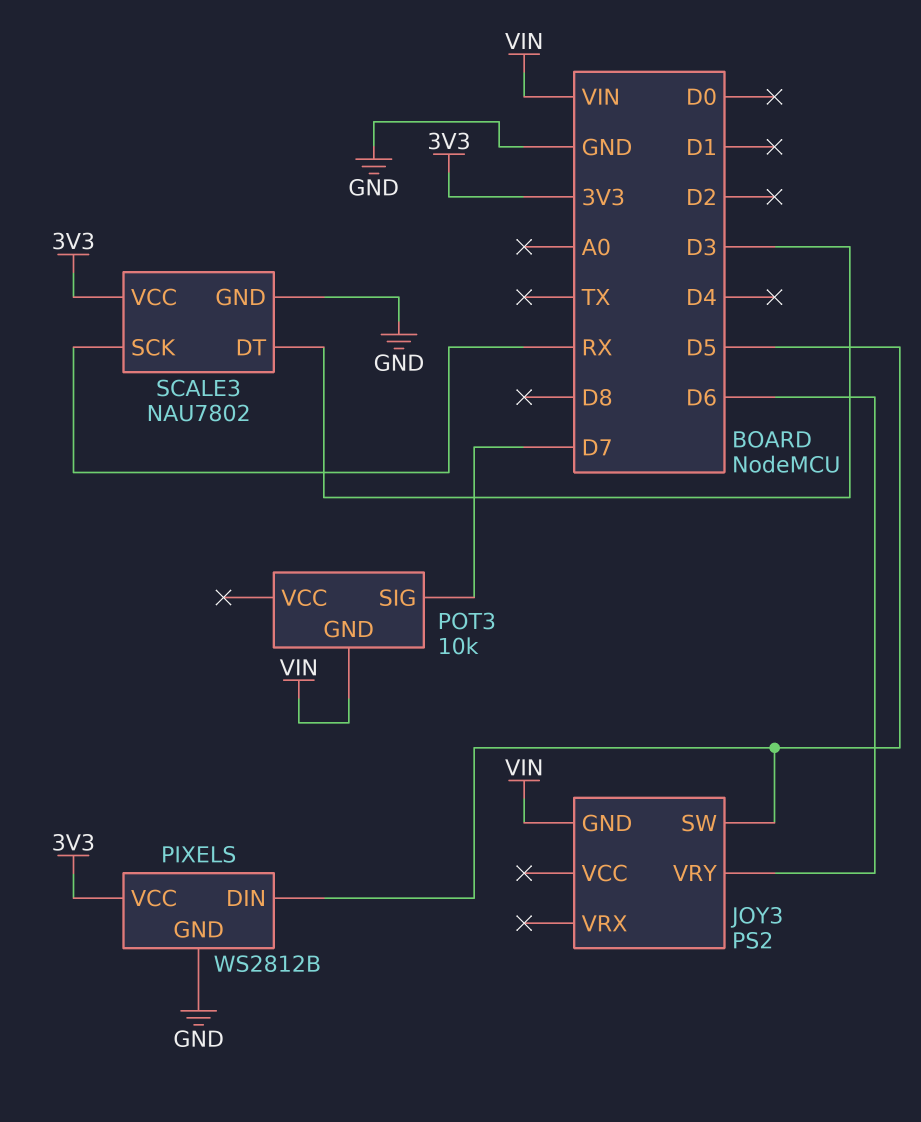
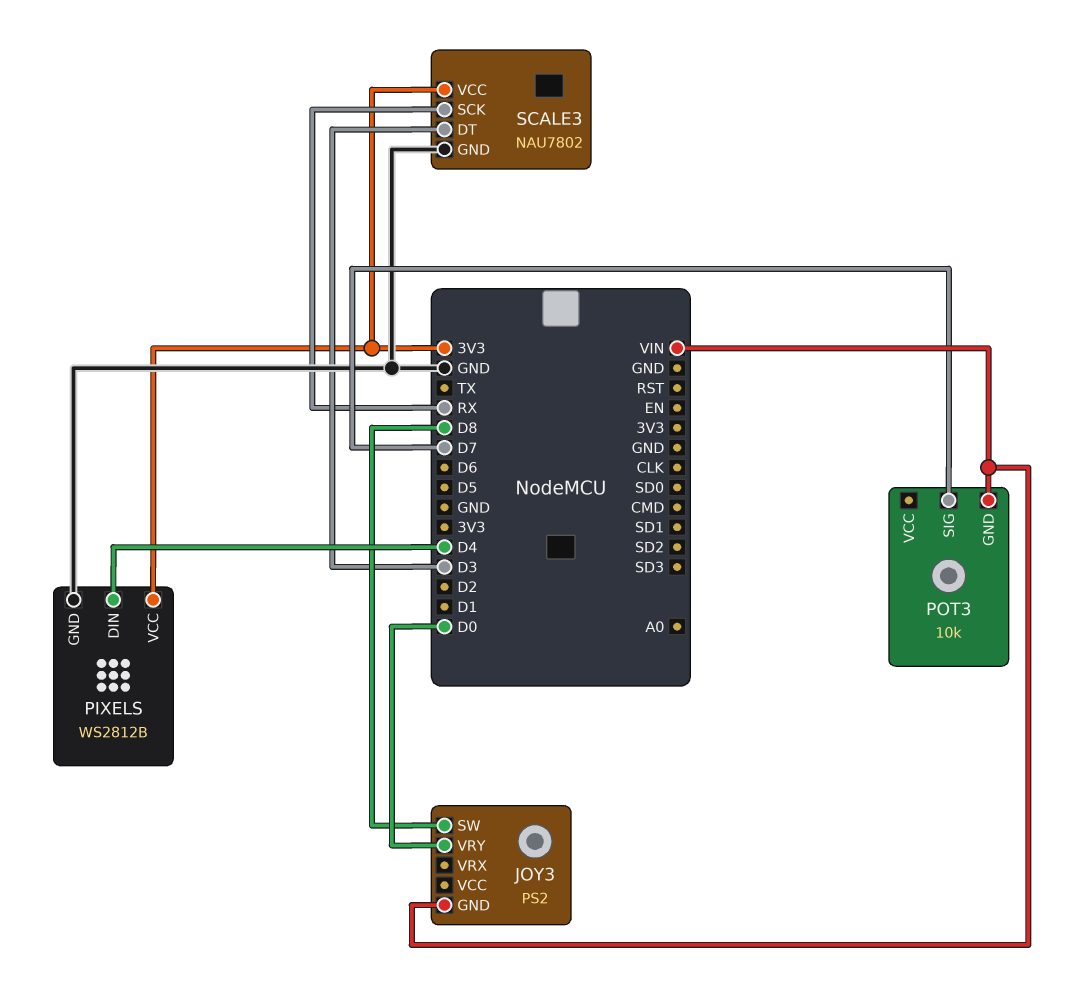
JOY3 pin SW: D5 -> D8
JOY3 pin VRY: D6 -> D0
PIXELS pin DIN: D5 -> D4

